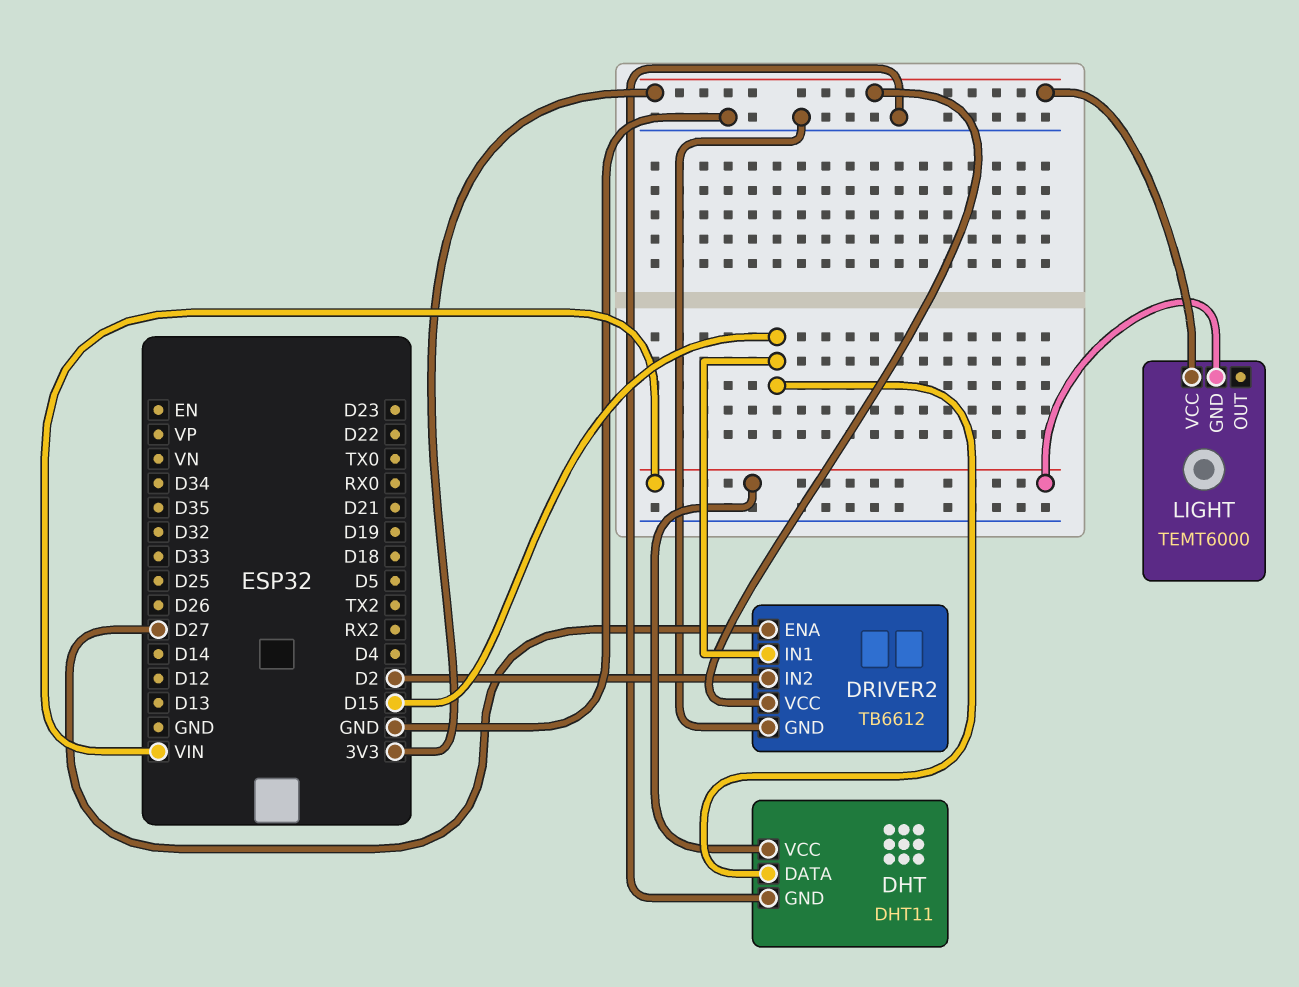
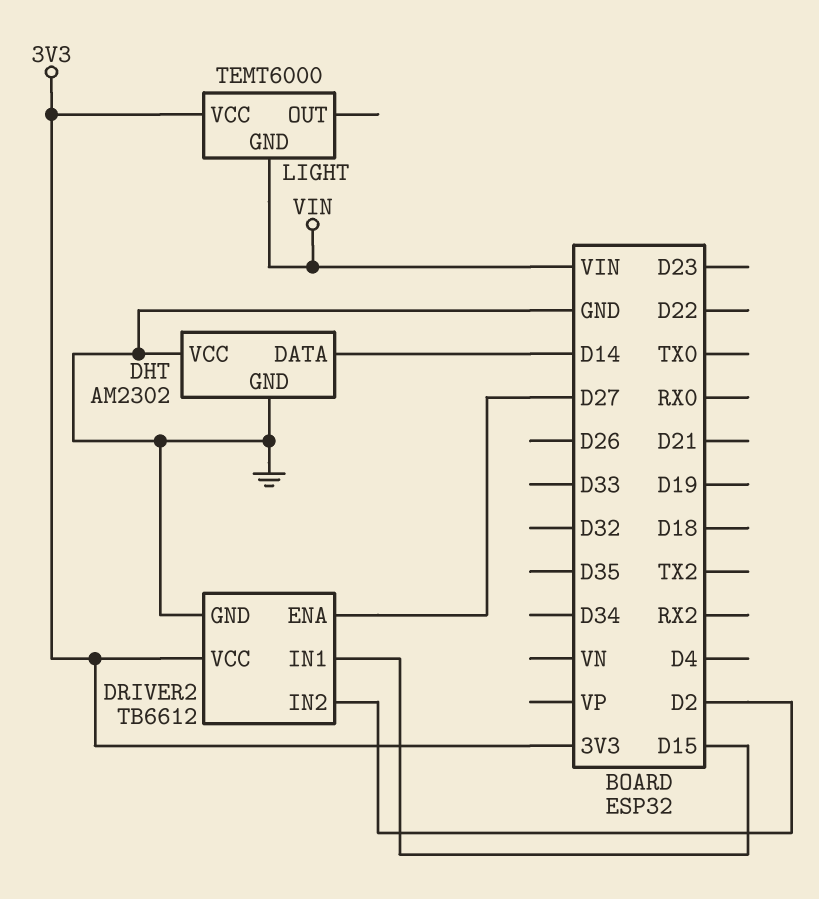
DHT: DHT11 -> AM2302
DHT pin DATA: D15 -> D14
DHT pin VCC: VIN -> GND

